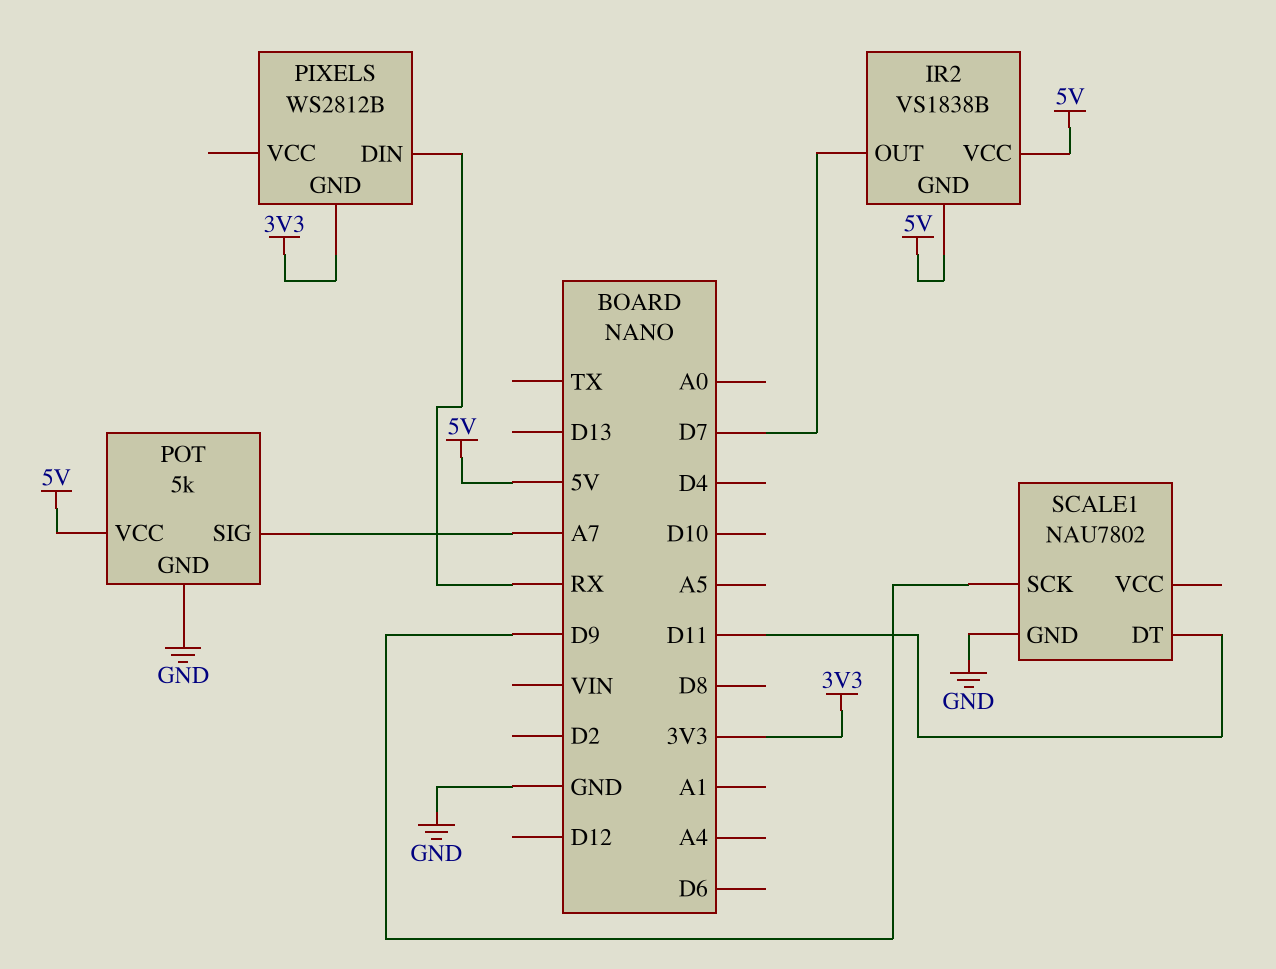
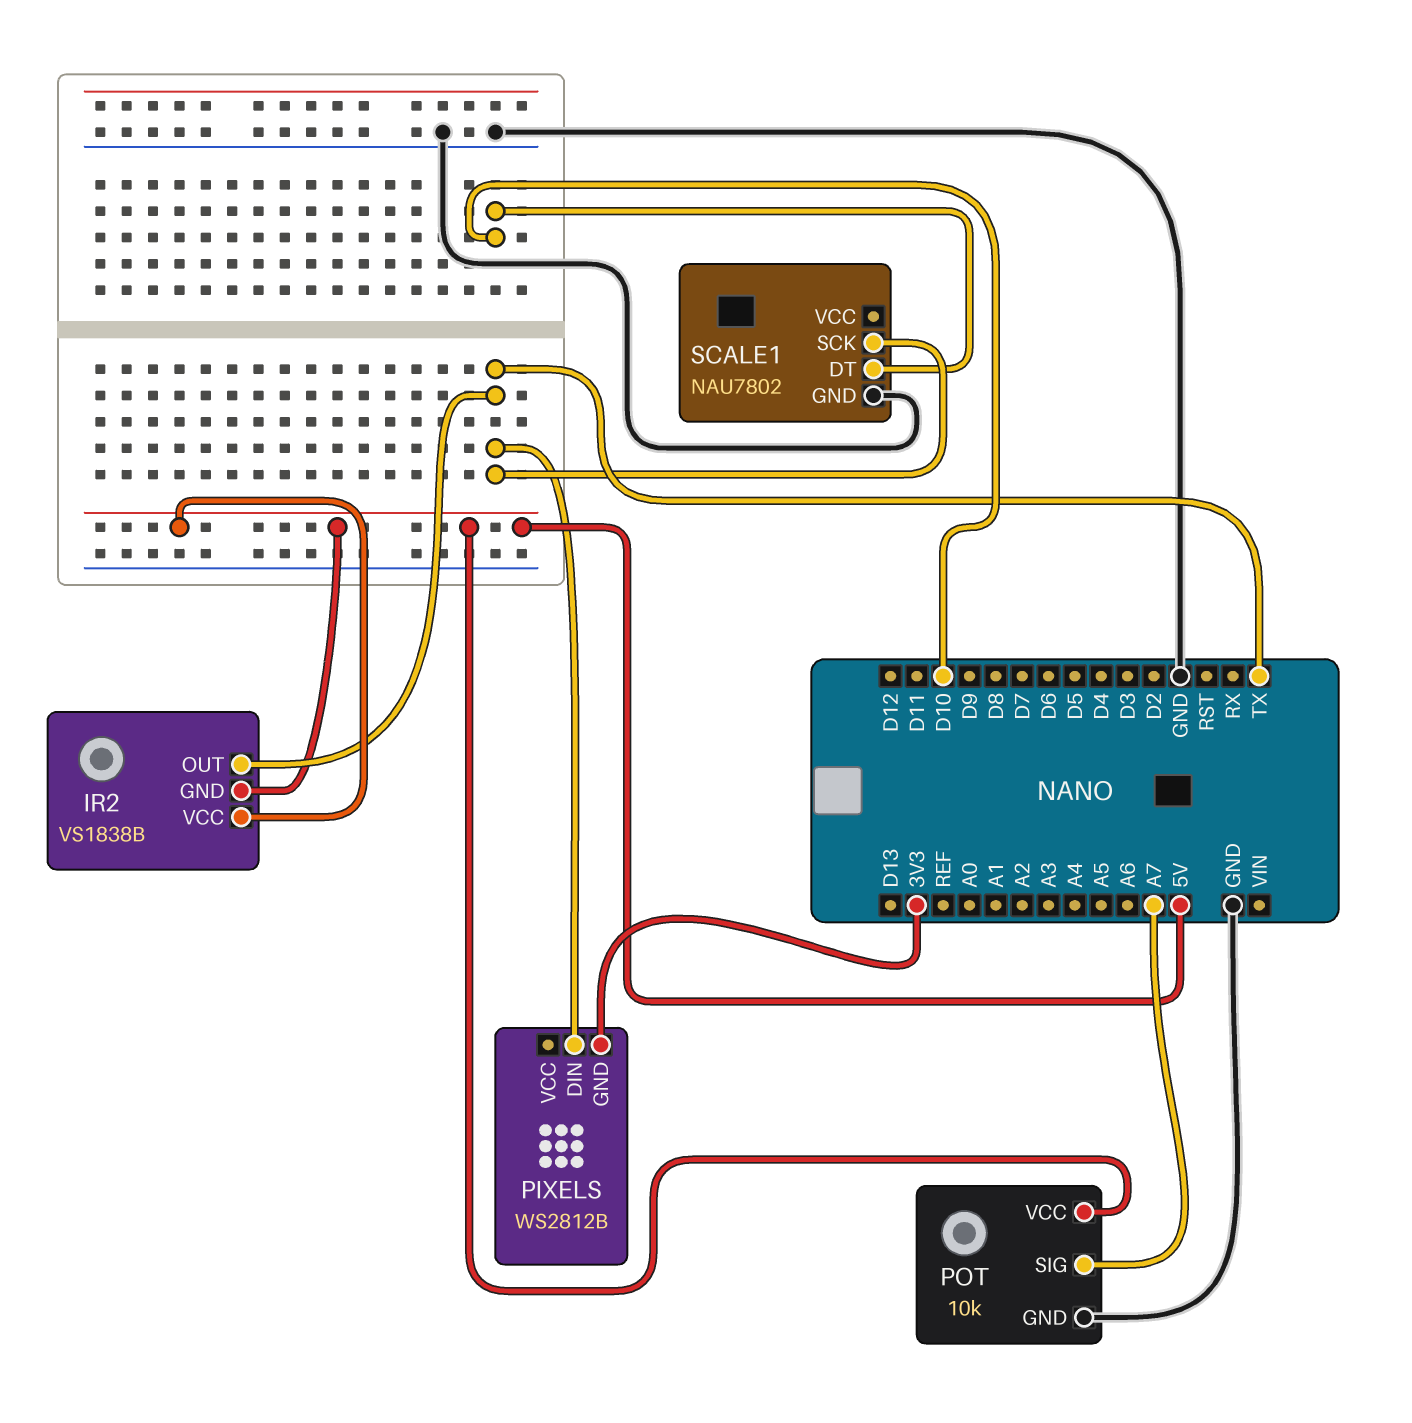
IR2 pin OUT: D7 -> TX
PIXELS pin DIN: RX -> TX
POT: 5k -> 10k
SCALE1 pin DT: D11 -> D10
SCALE1 pin SCK: D9 -> TX

